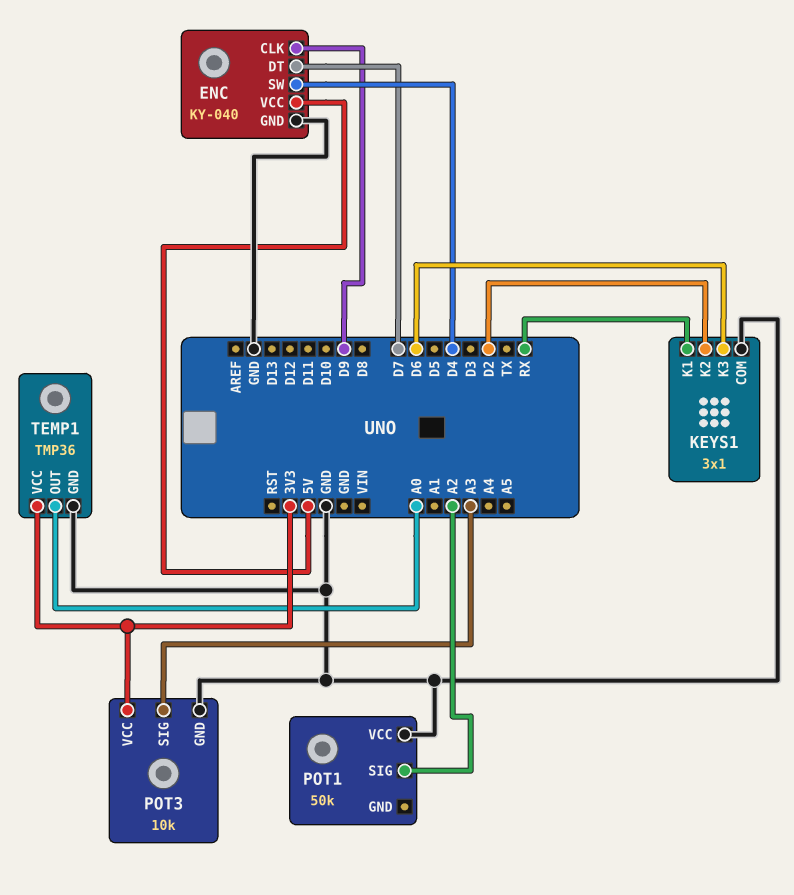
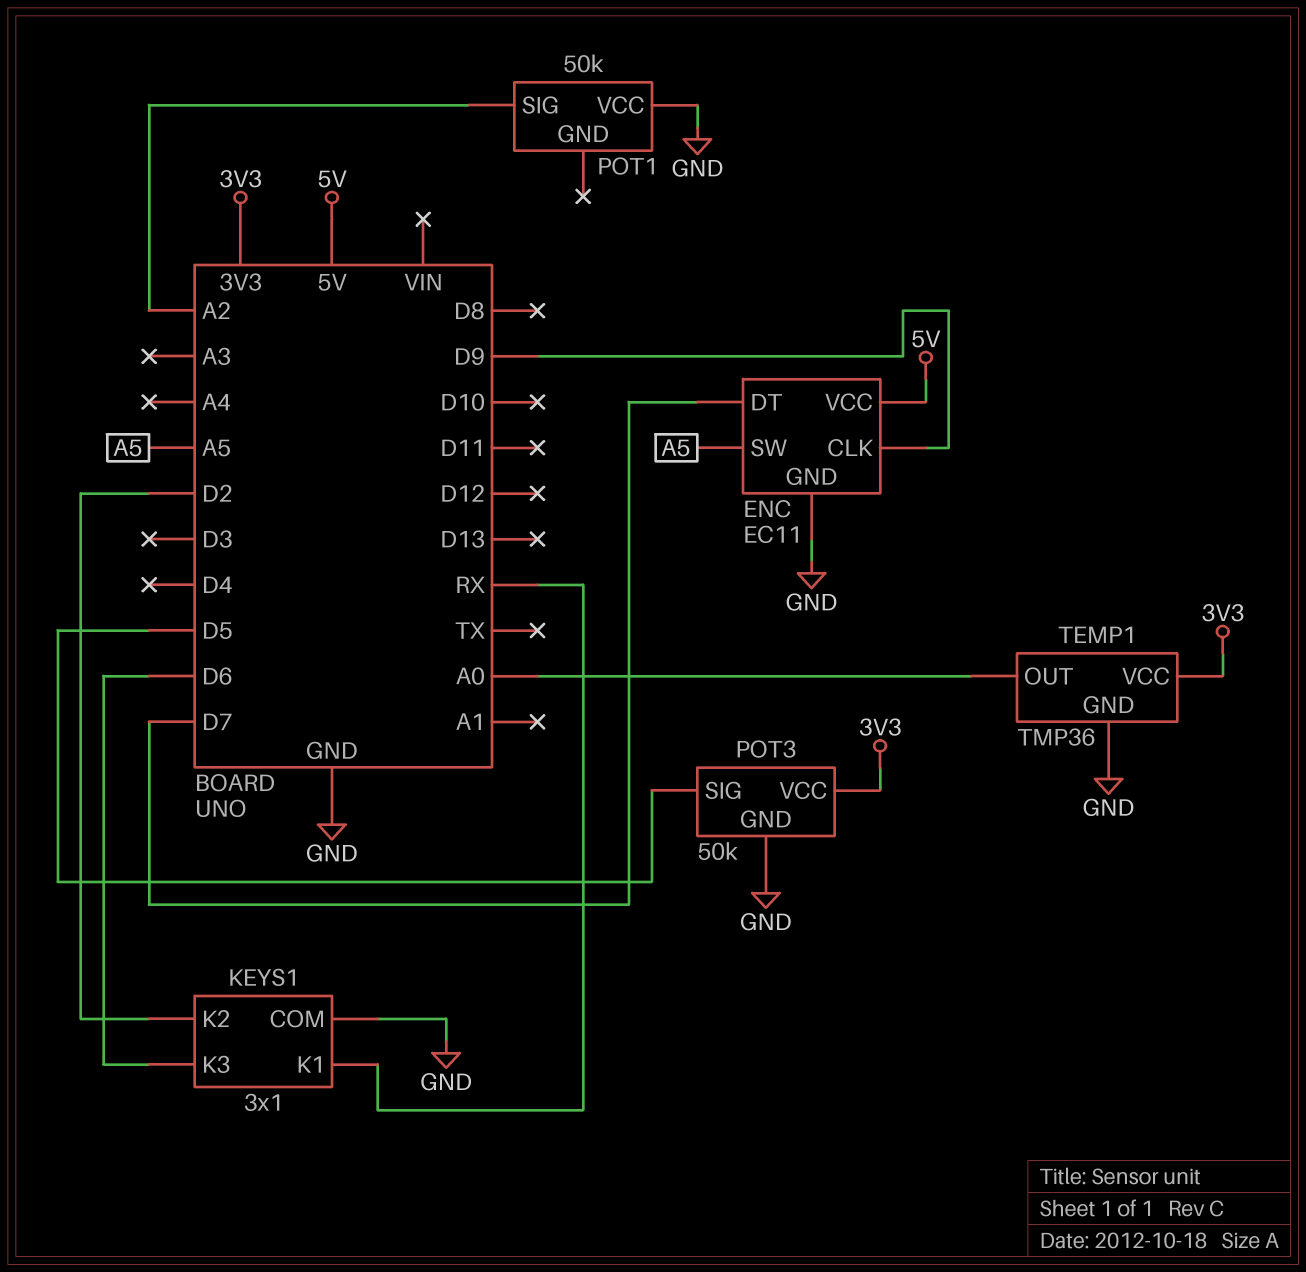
ENC: KY-040 -> EC11
ENC pin SW: D4 -> A5
POT3: 10k -> 50k
POT3 pin SIG: A3 -> D5

